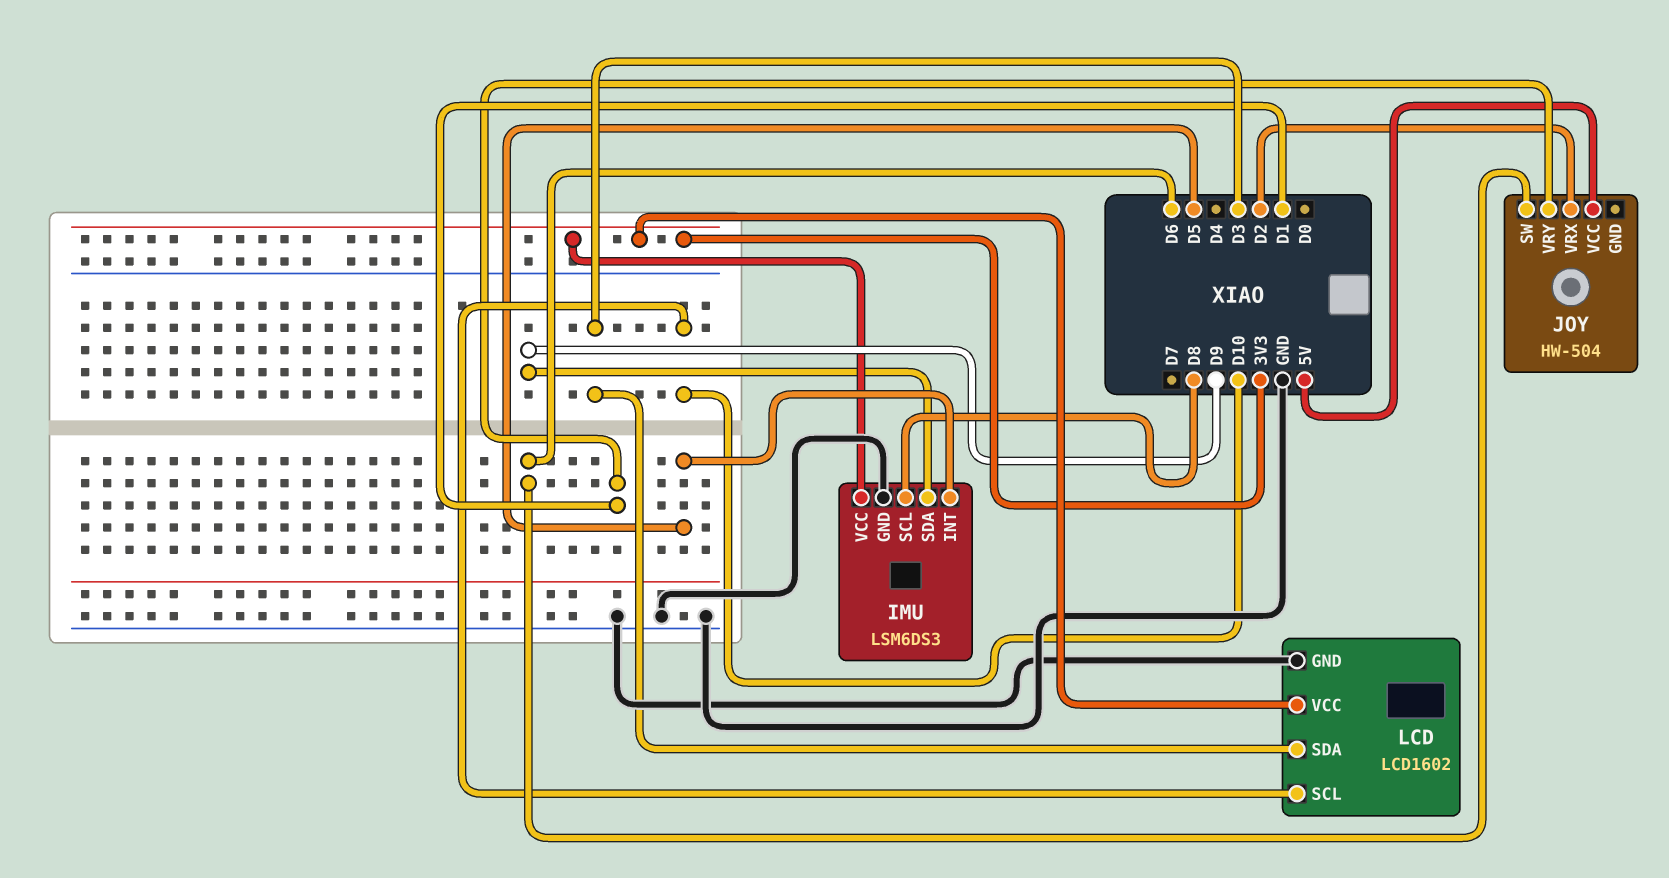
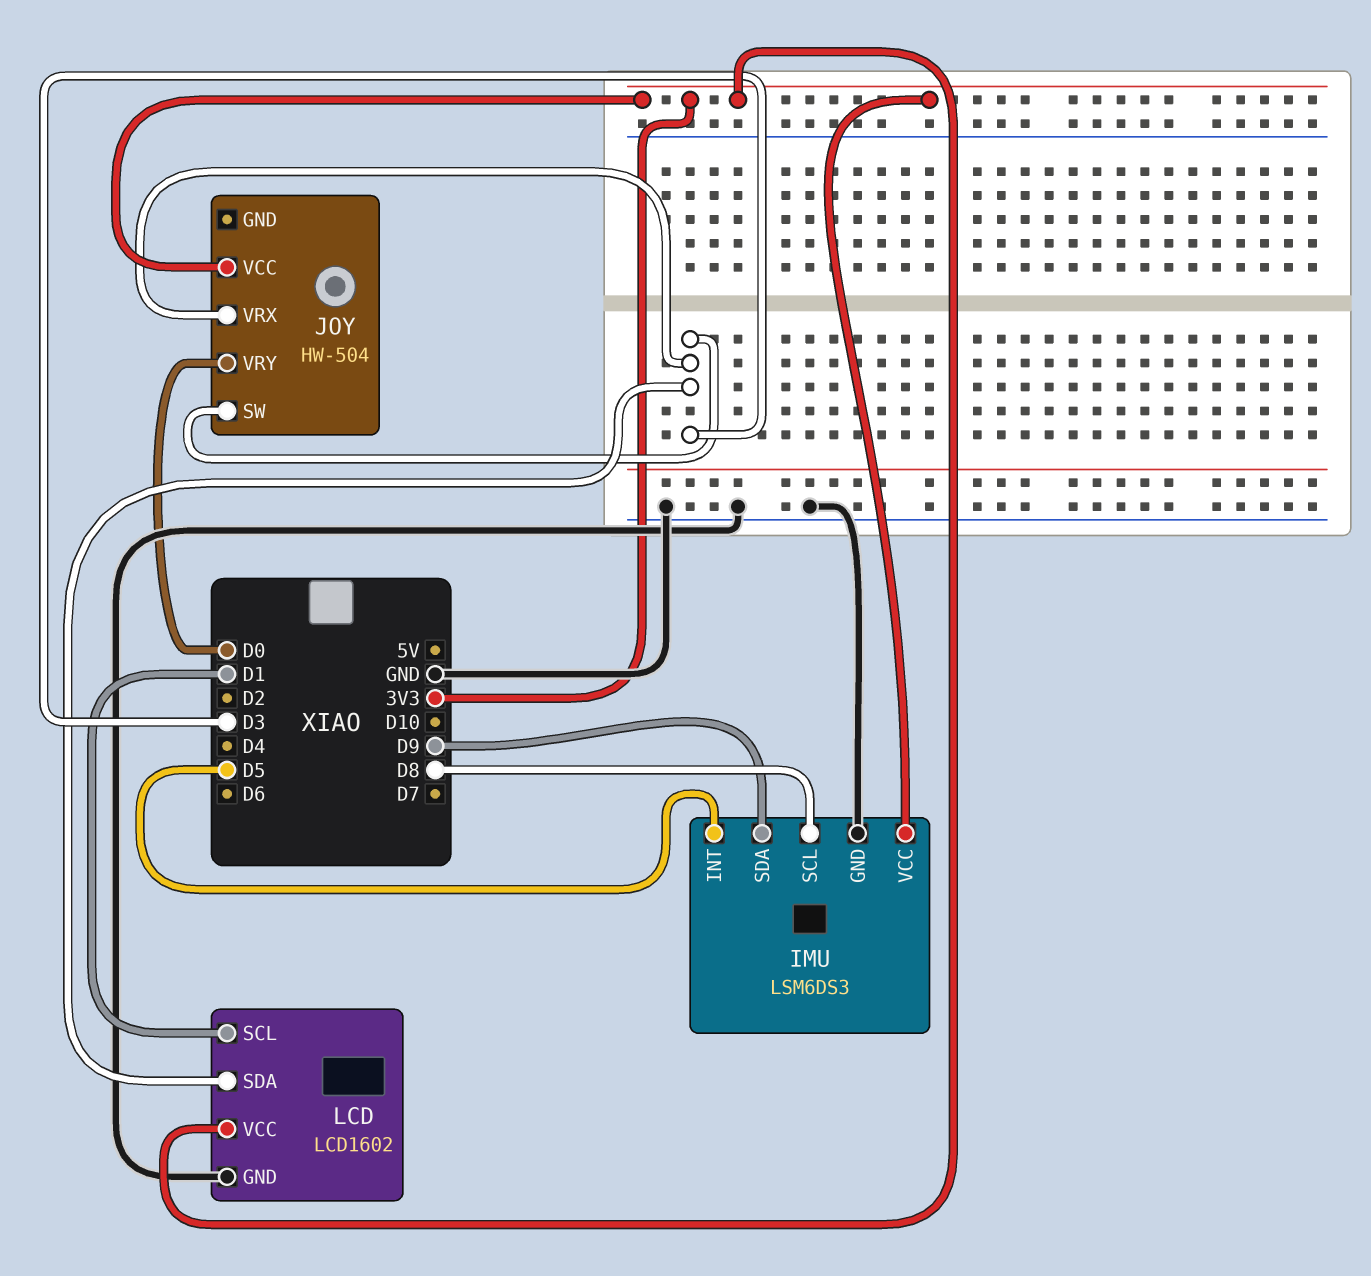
JOY pin SW: D6 -> D3
JOY pin VCC: 5V -> 3V3
JOY pin VRX: D2 -> D3
JOY pin VRY: D1 -> D0
LCD pin SCL: D10 -> D1

